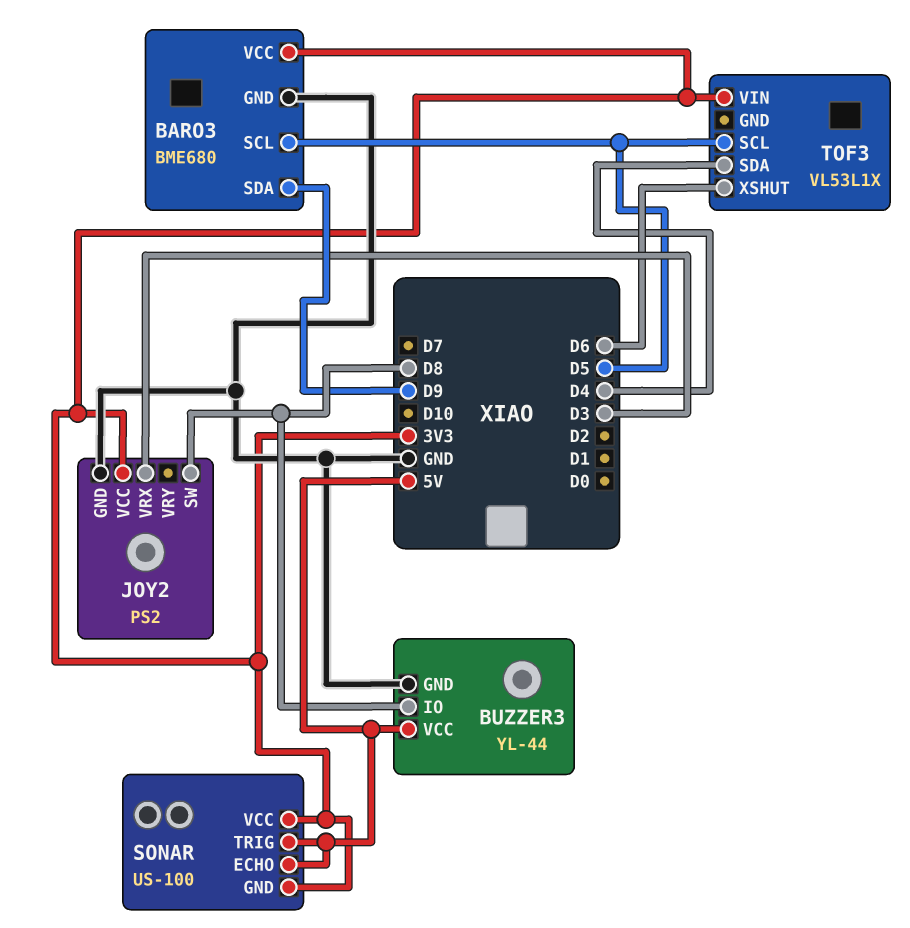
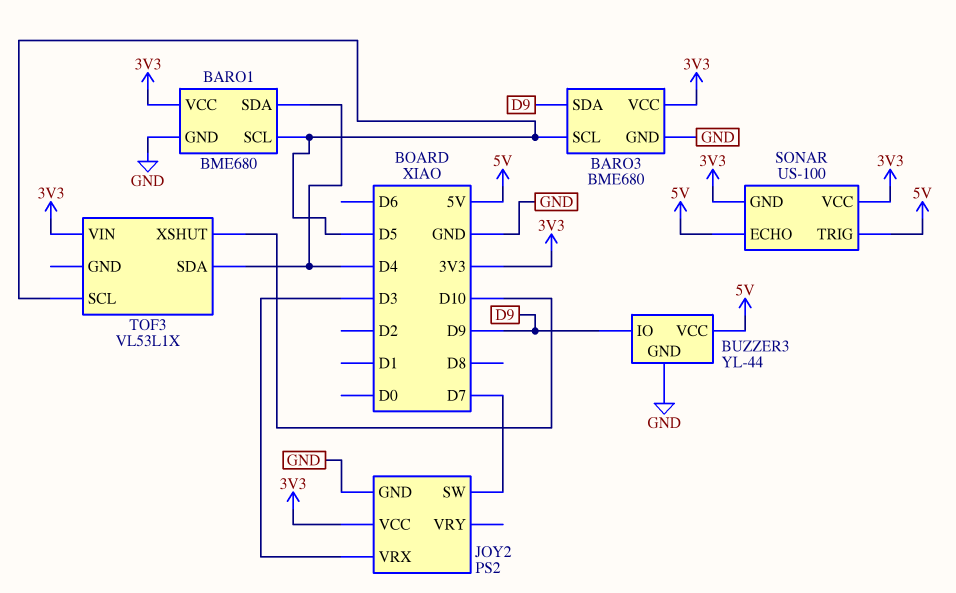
BARO1: none -> BME680
BARO1 pin GND: none -> GND
BARO1 pin SCL: none -> D5
BARO1 pin SDA: none -> D4
BARO1 pin VCC: none -> 3V3
BUZZER3 pin IO: D8 -> D9
JOY2 pin SW: D8 -> D7
TOF3 pin XSHUT: D6 -> D10

